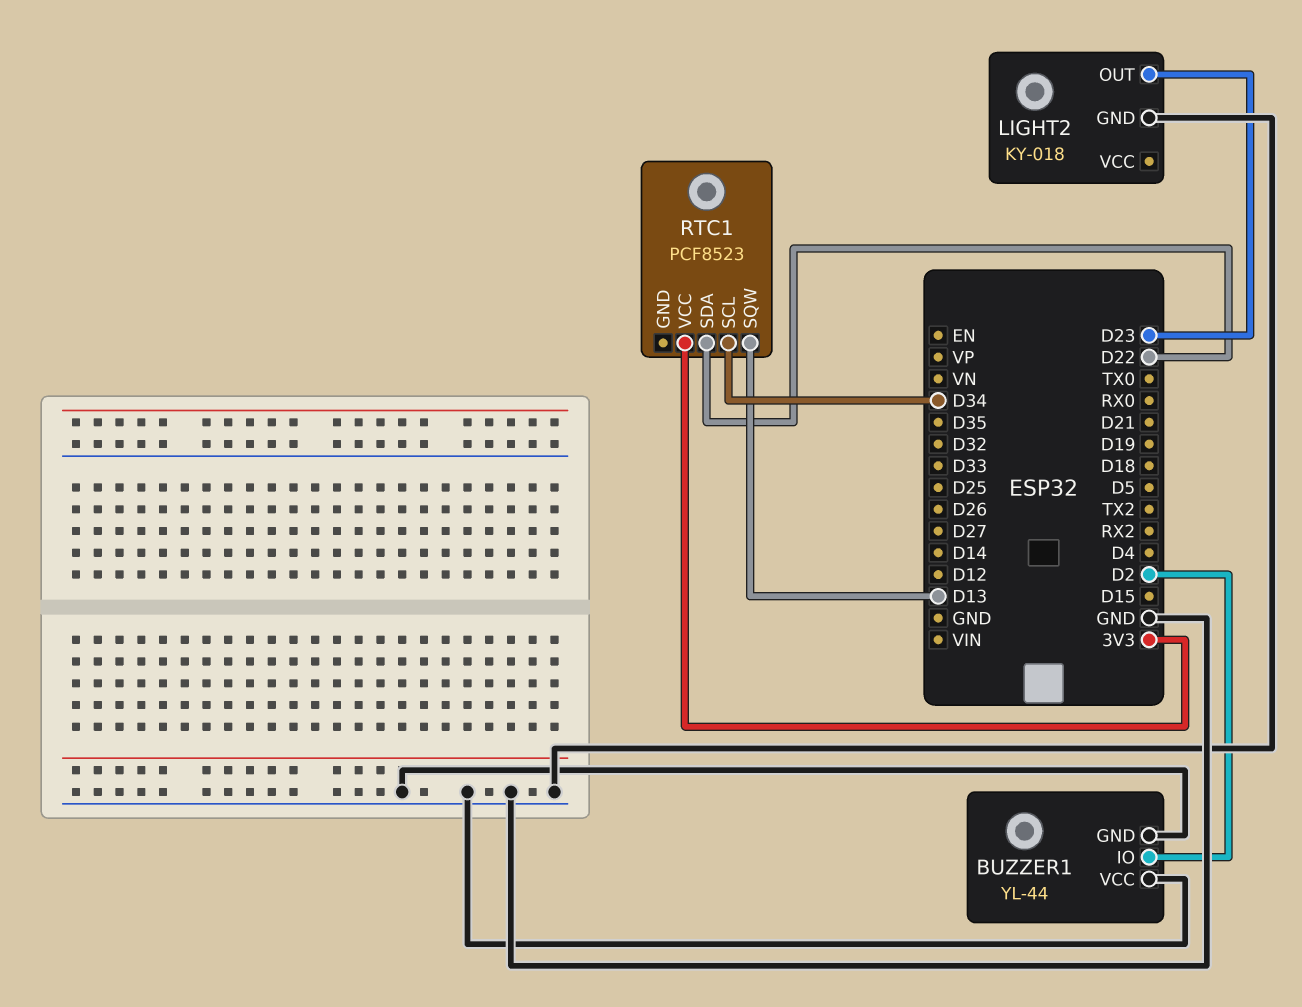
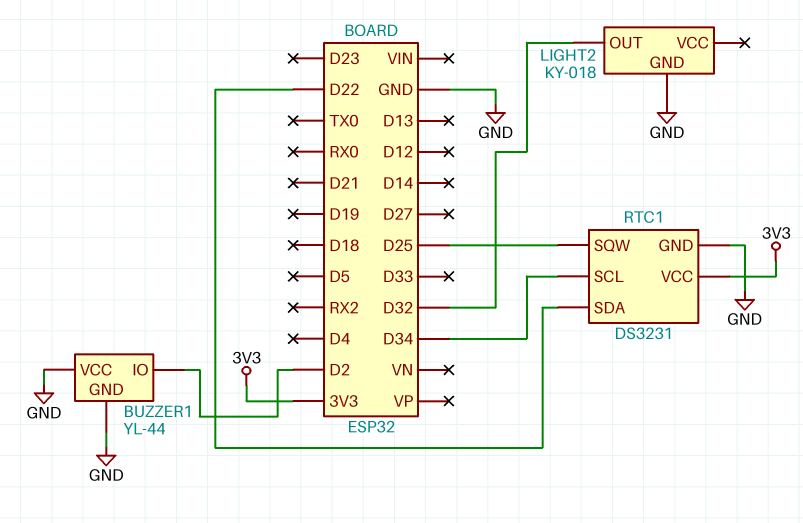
LIGHT2 pin OUT: D23 -> D32
RTC1: PCF8523 -> DS3231
RTC1 pin GND: none -> GND
RTC1 pin SQW: D13 -> D25

